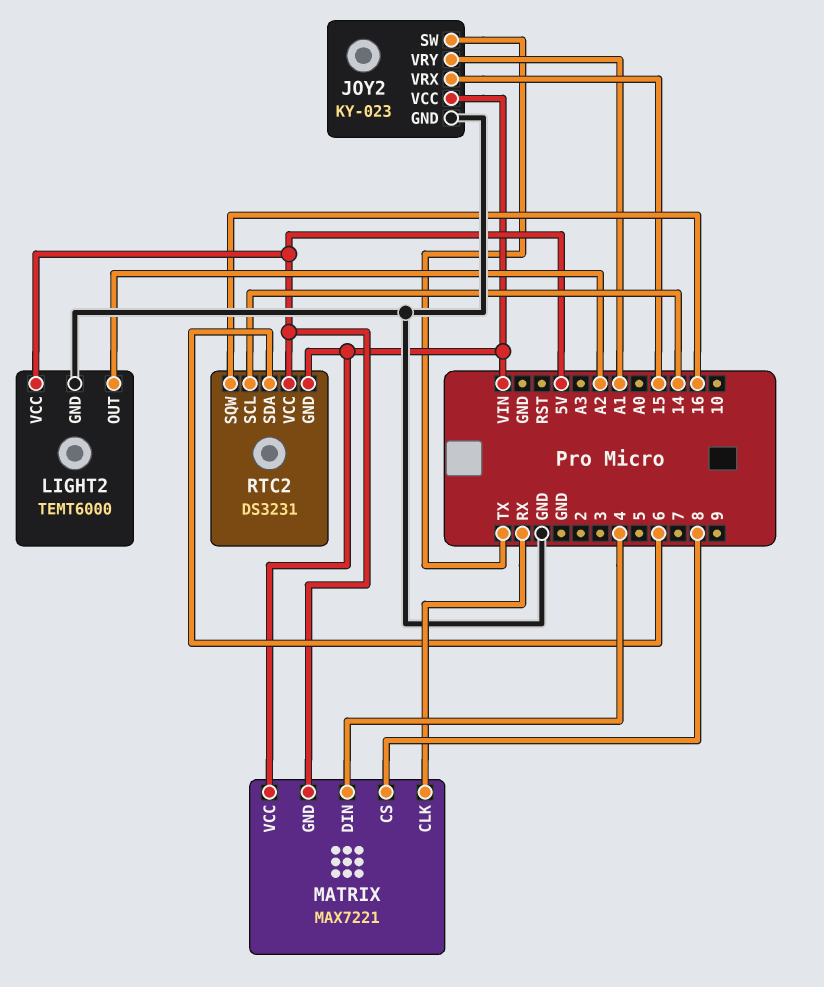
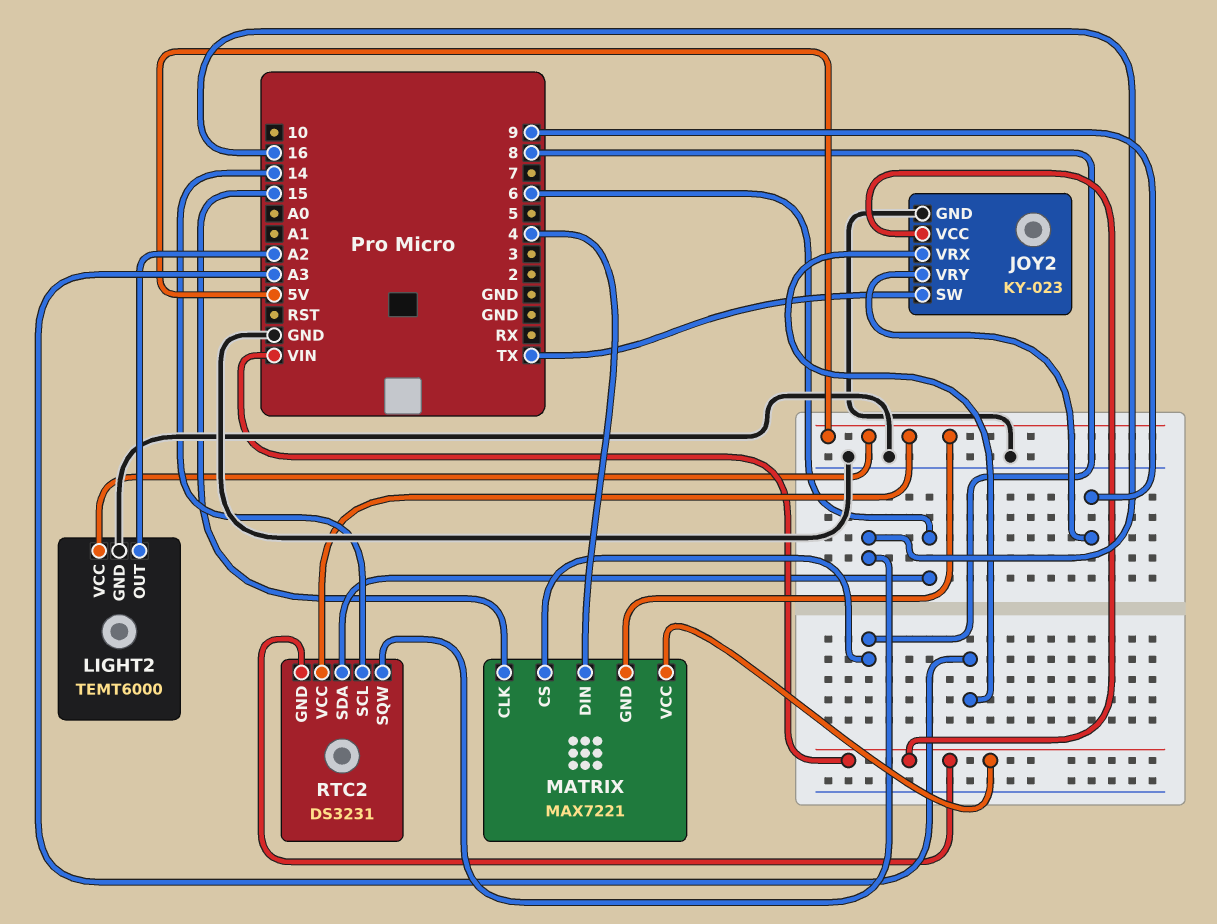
JOY2 pin VRX: 15 -> A3
JOY2 pin VRY: A1 -> 9
MATRIX pin CLK: RX -> 15

